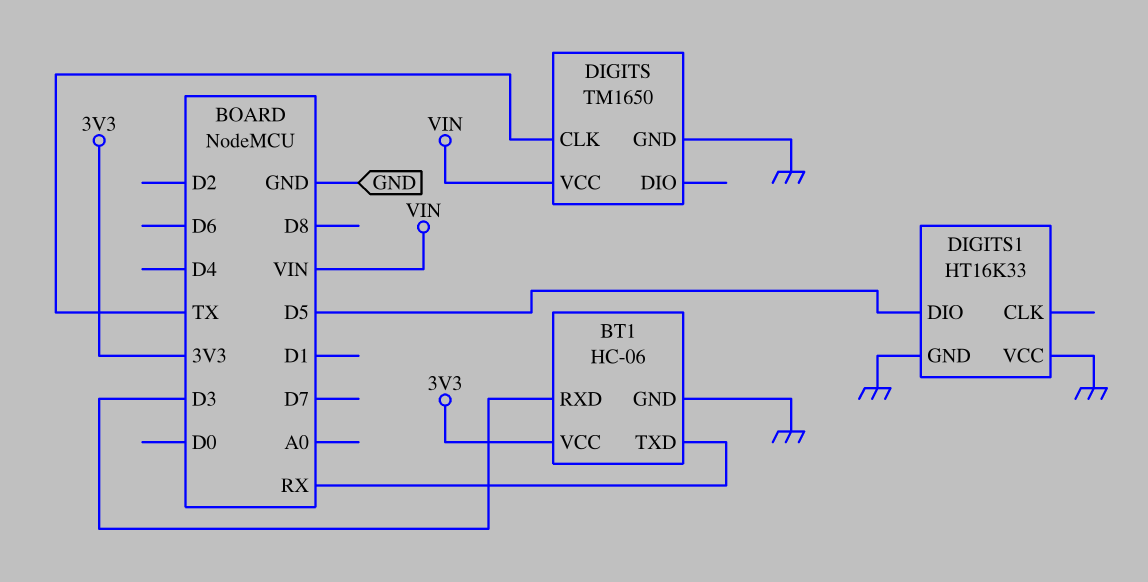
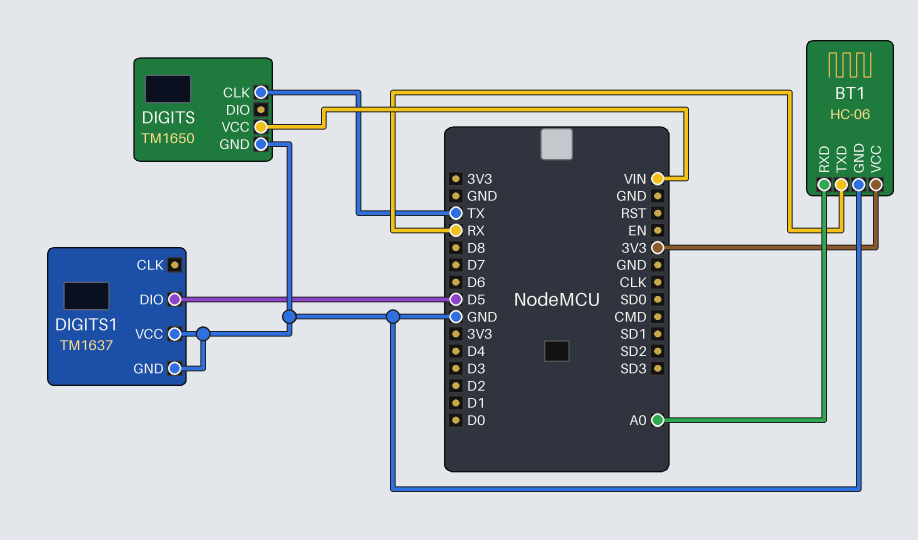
BT1 pin RXD: D3 -> A0
DIGITS1: HT16K33 -> TM1637

